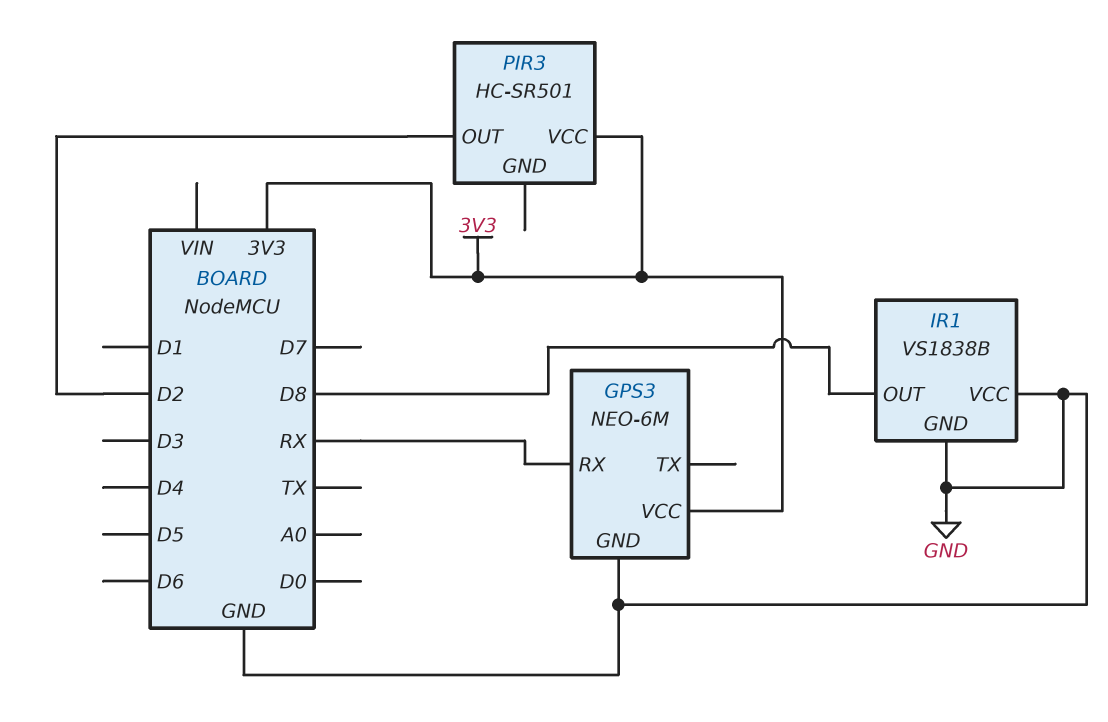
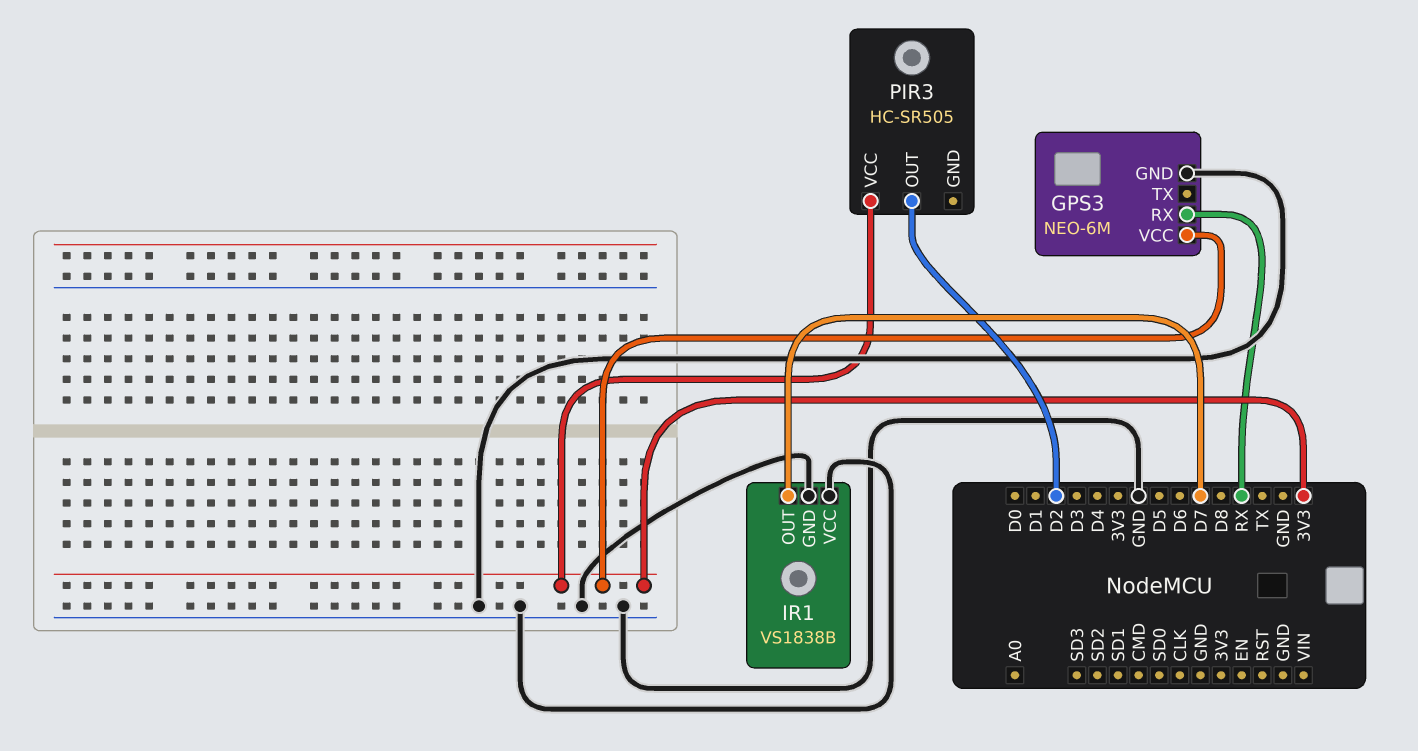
IR1 pin OUT: D8 -> D7
PIR3: HC-SR501 -> HC-SR505

